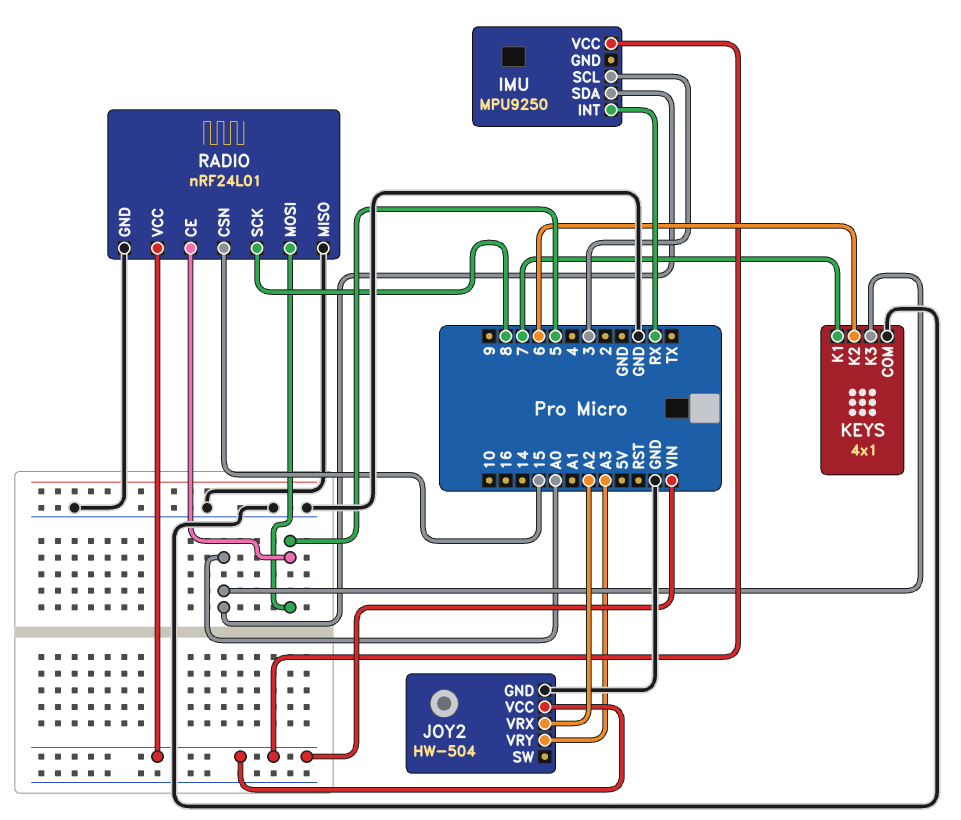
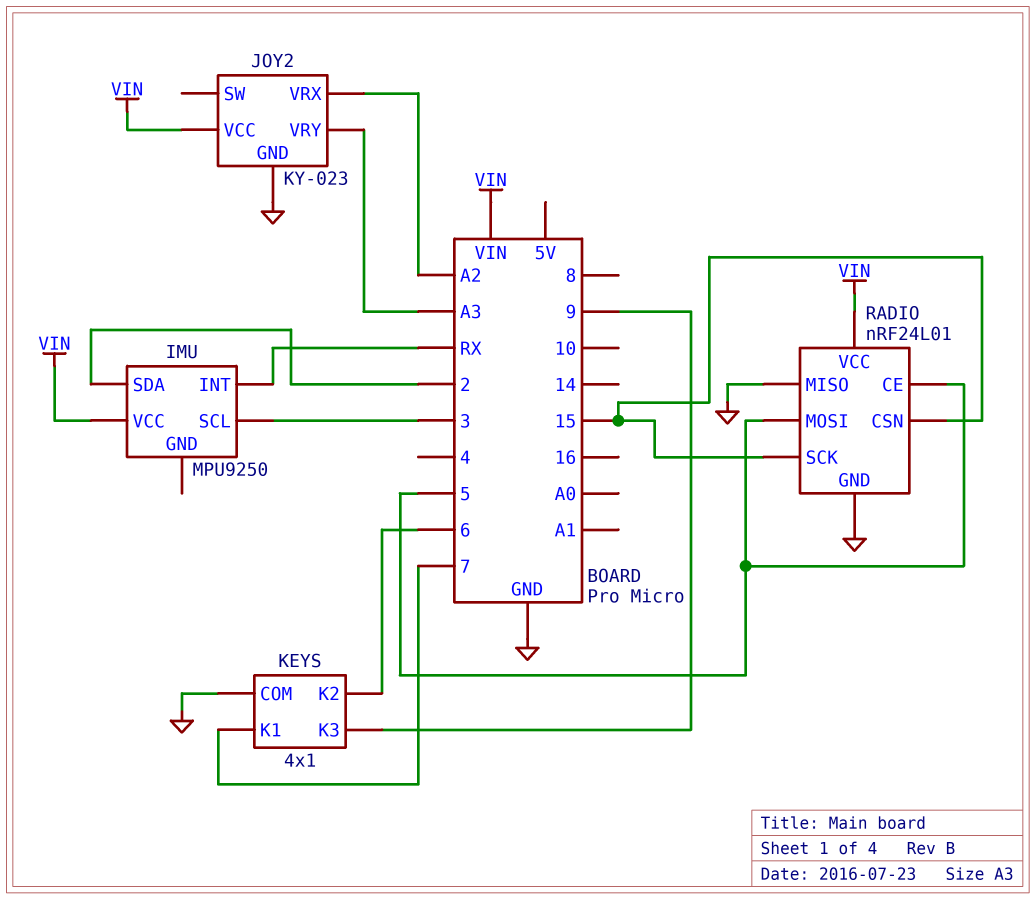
IMU pin SDA: A0 -> 2
JOY2: HW-504 -> KY-023
KEYS pin K3: A0 -> 9
RADIO pin SCK: 8 -> 15

